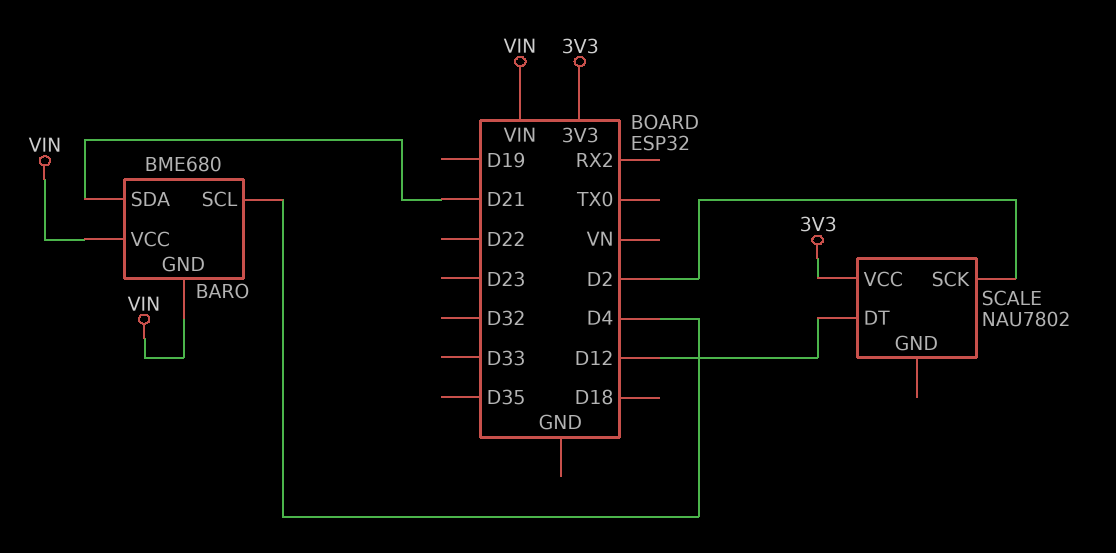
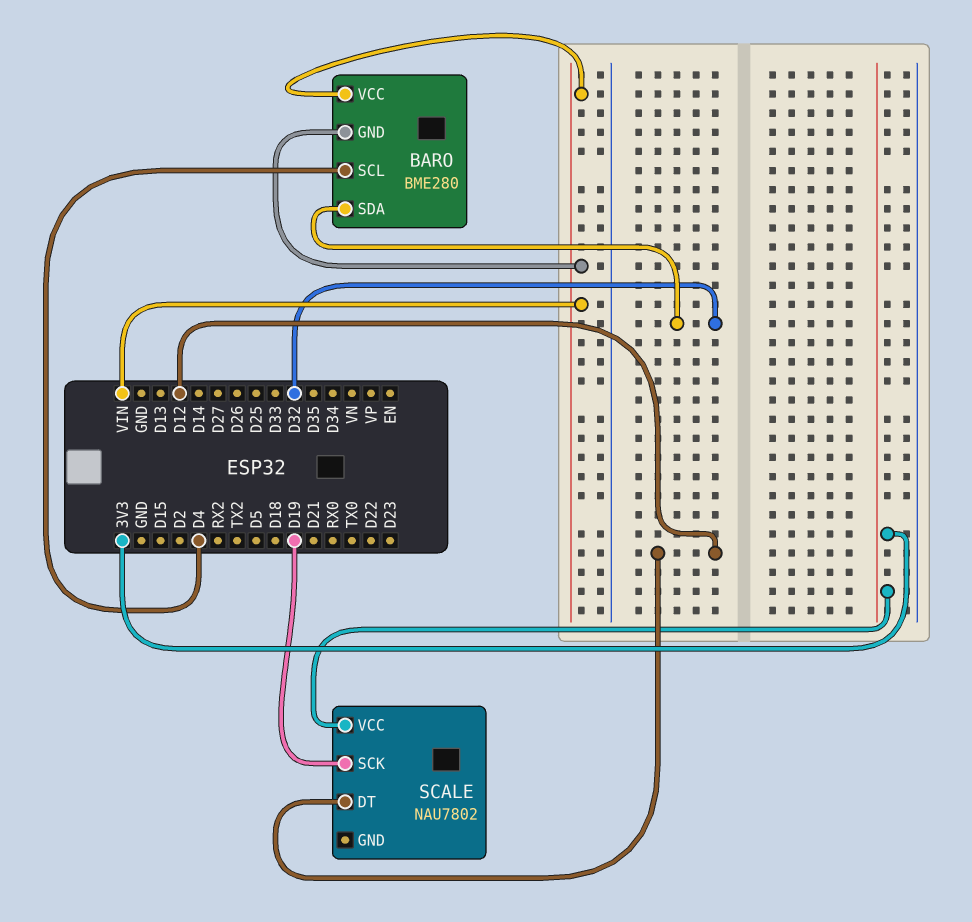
BARO: BME680 -> BME280
BARO pin SDA: D21 -> D32
SCALE pin SCK: D2 -> D19

